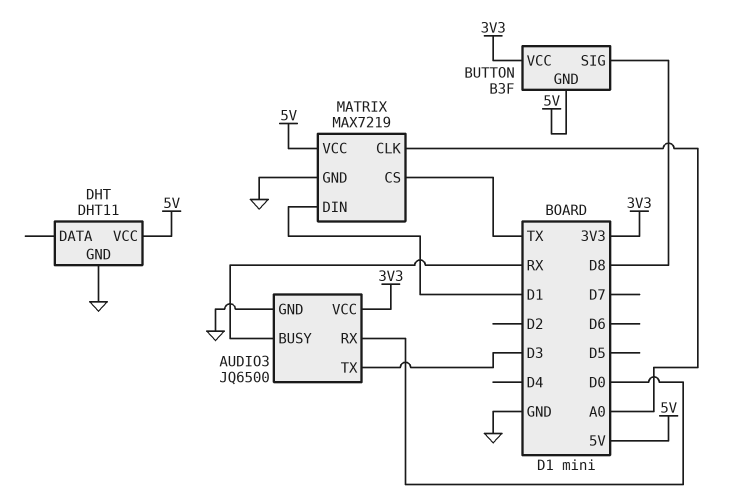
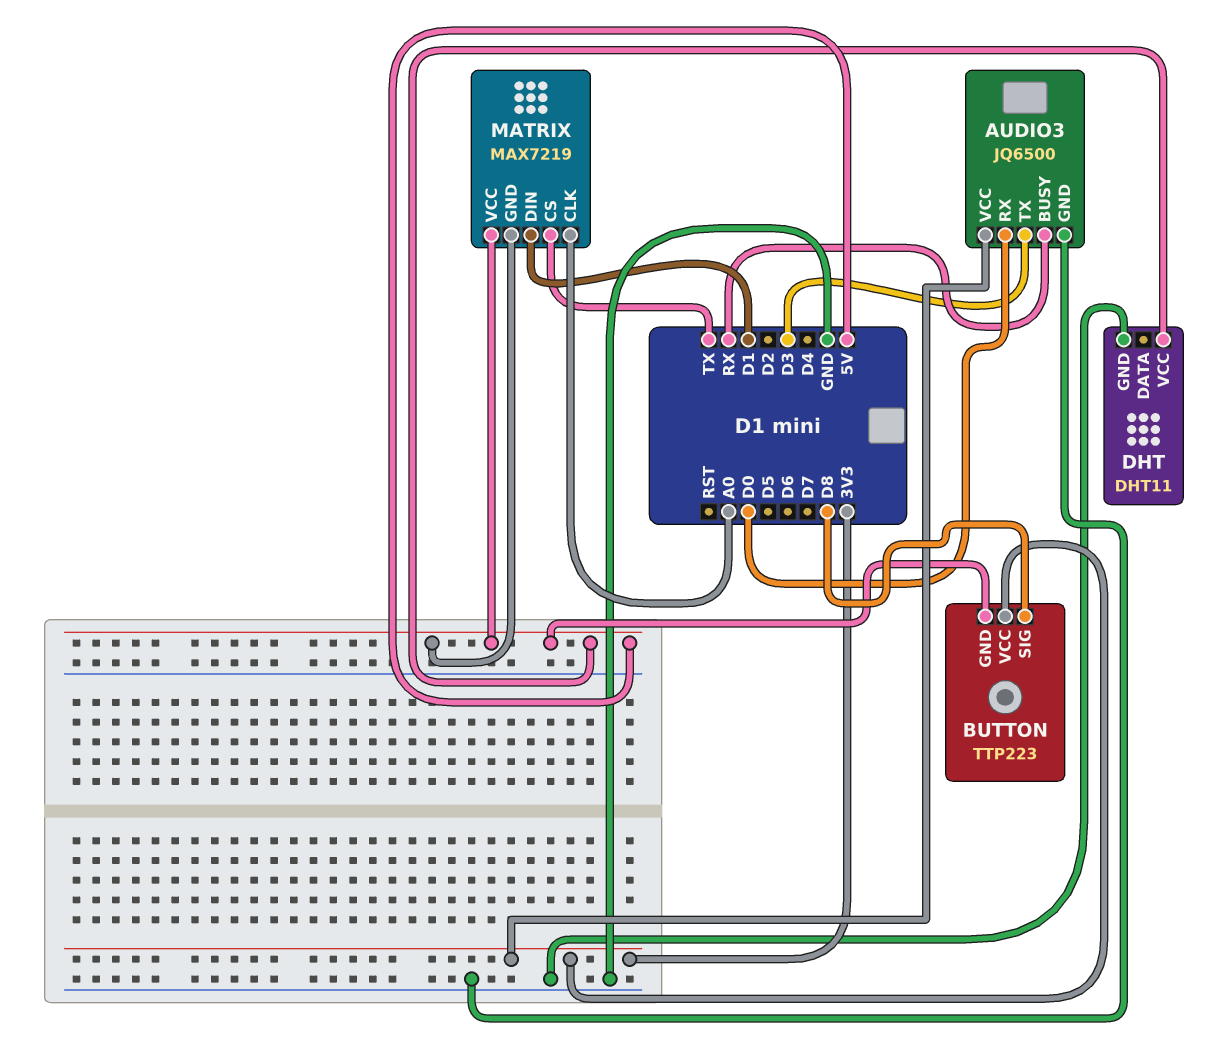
BUTTON: B3F -> TTP223
MATRIX pin GND: GND -> 5V

